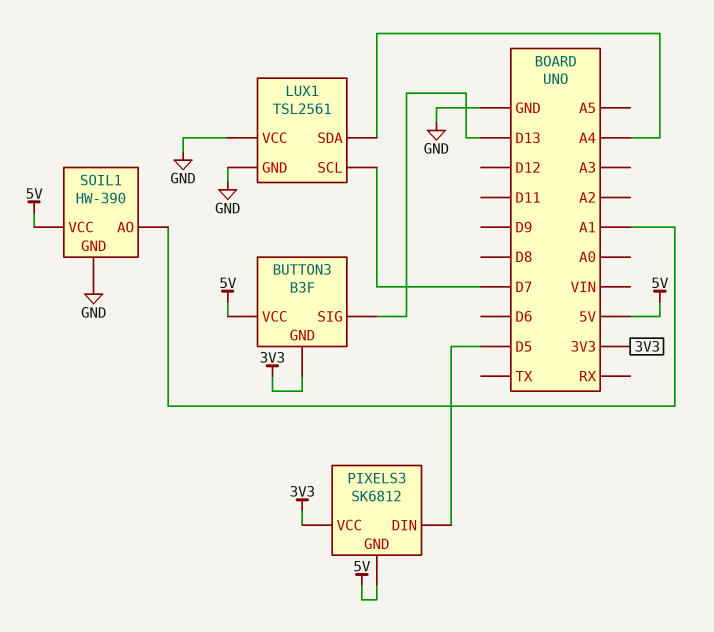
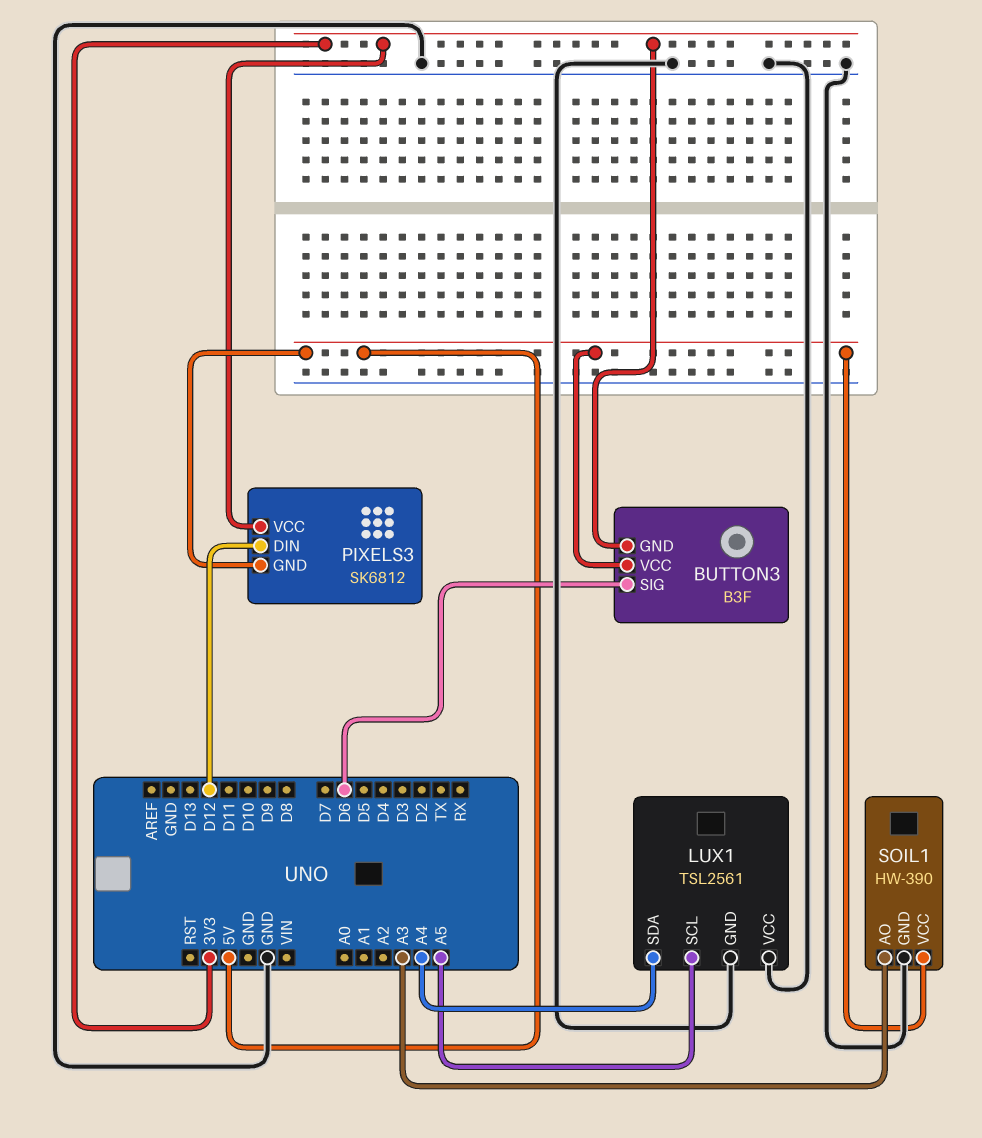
BUTTON3 pin SIG: D13 -> D6
LUX1 pin SCL: D7 -> A5
PIXELS3 pin DIN: D5 -> D12
SOIL1 pin AO: A1 -> A3

